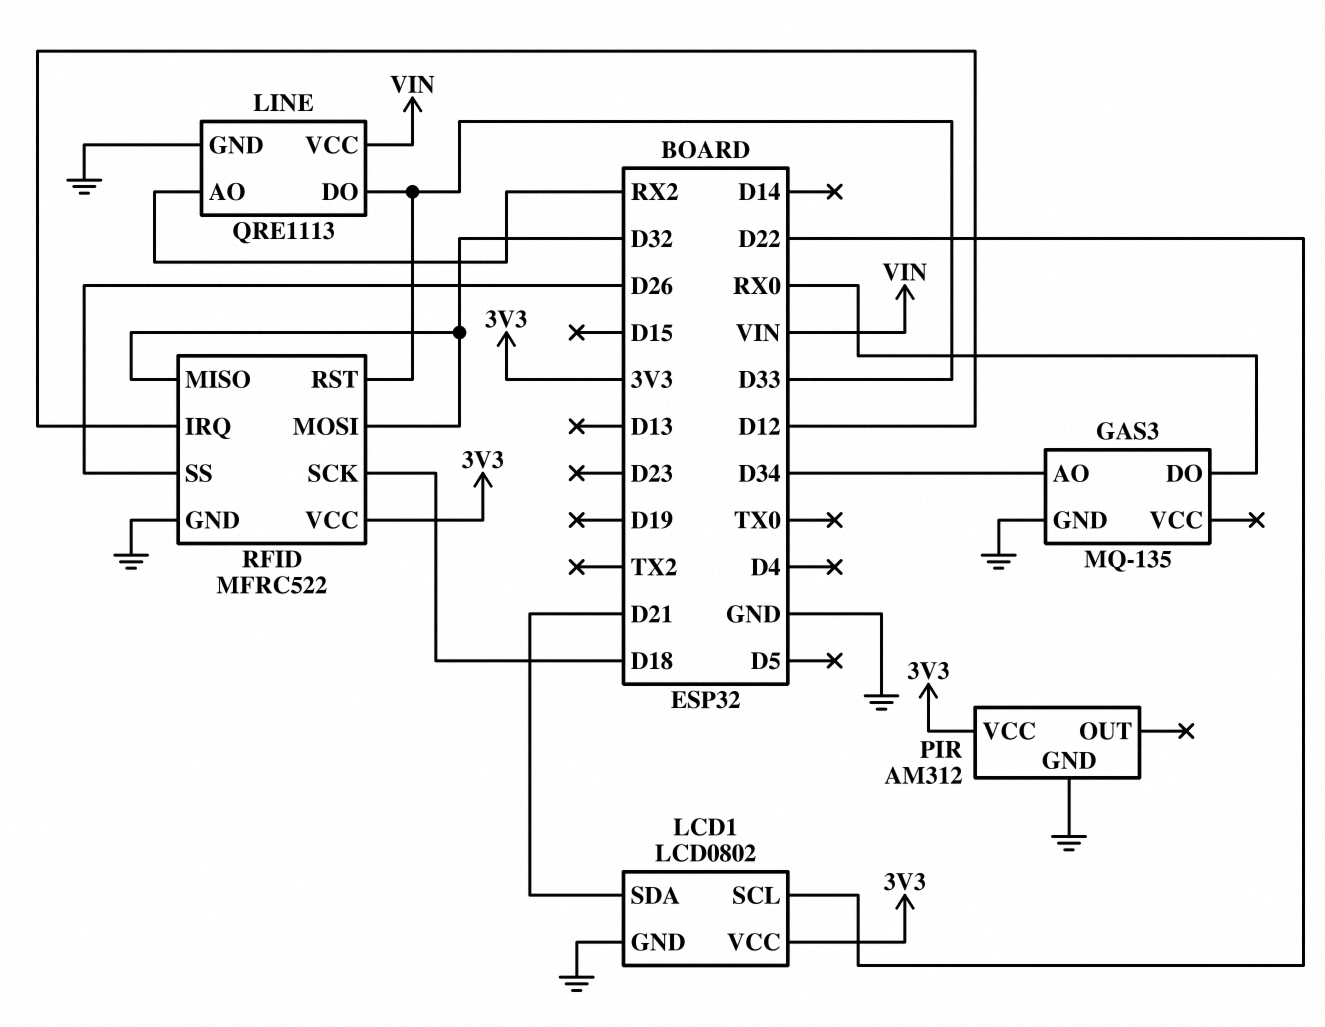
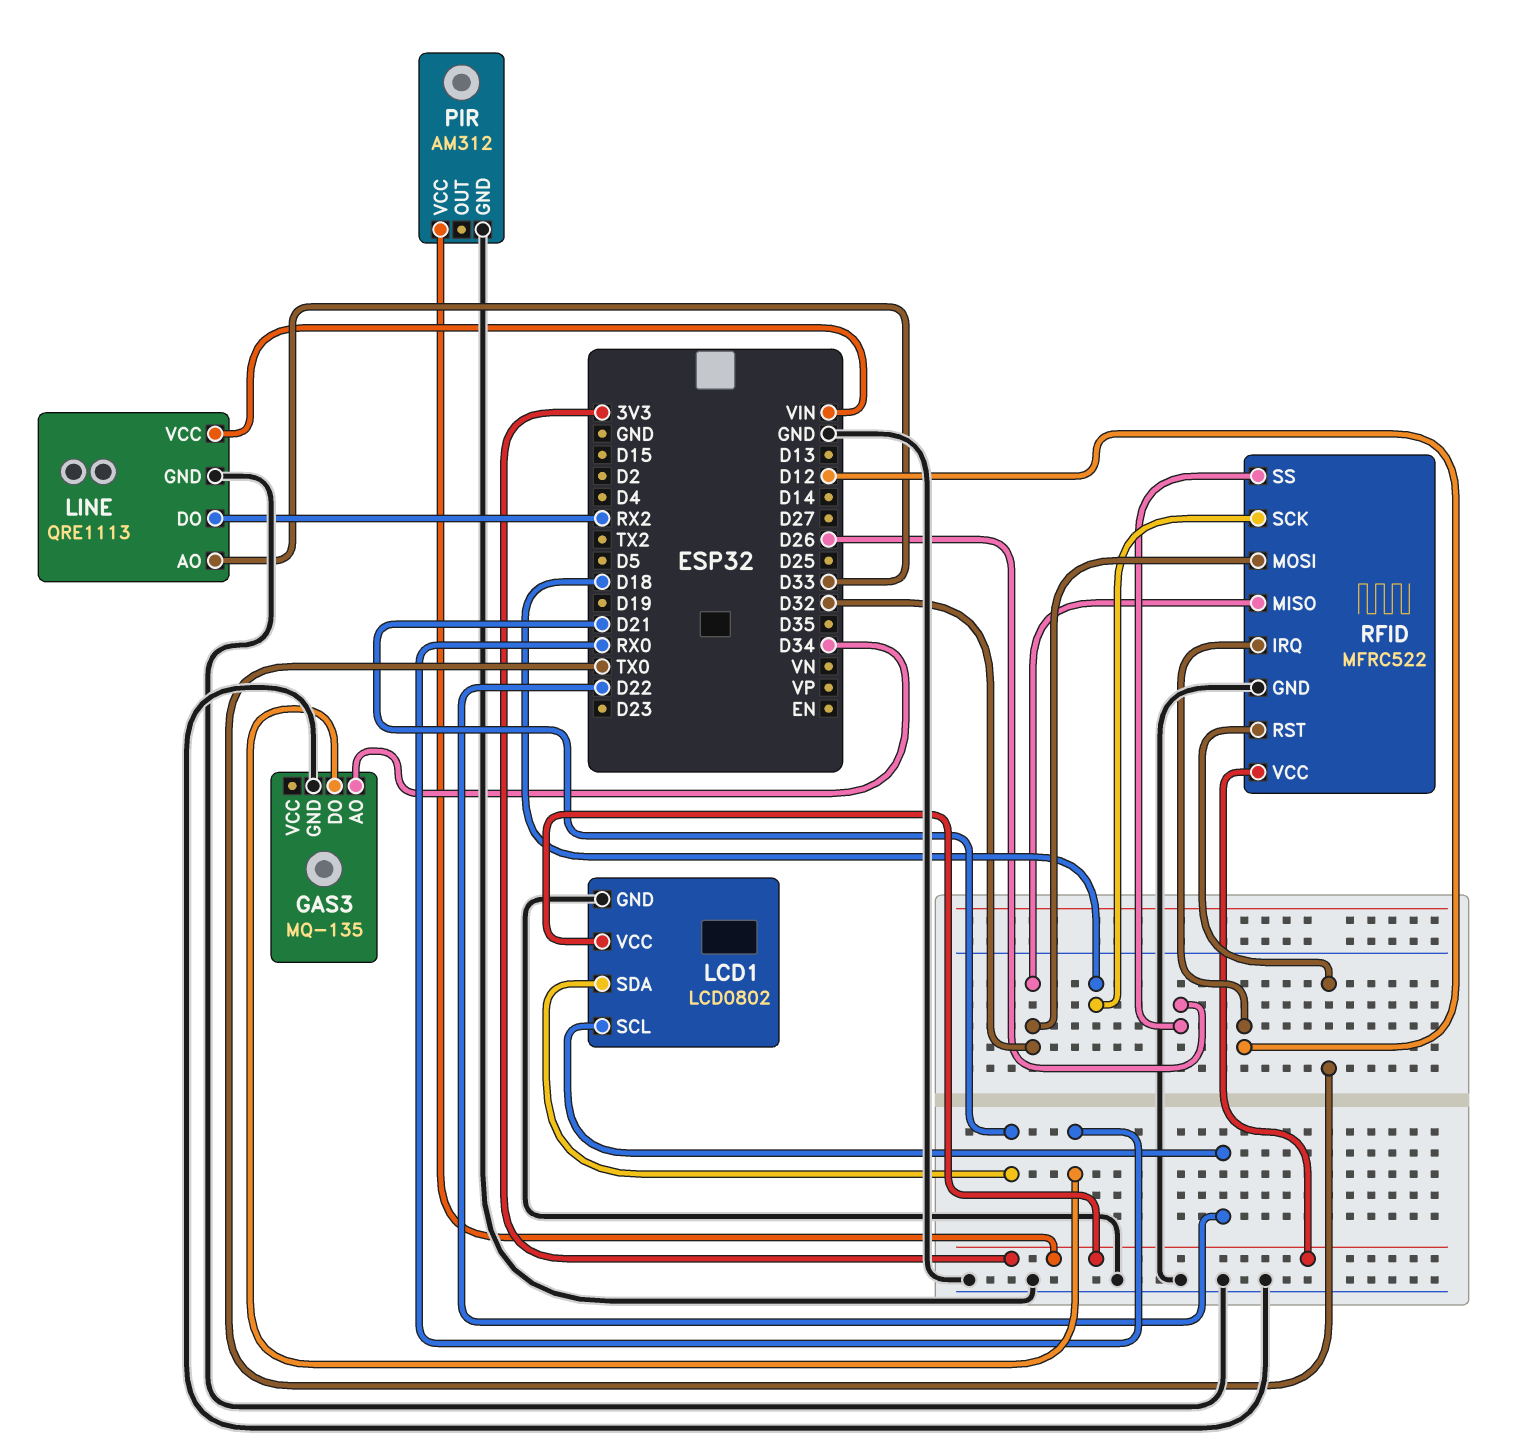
LINE pin AO: RX2 -> D33
LINE pin DO: D33 -> RX2
RFID pin RST: D33 -> TX0

